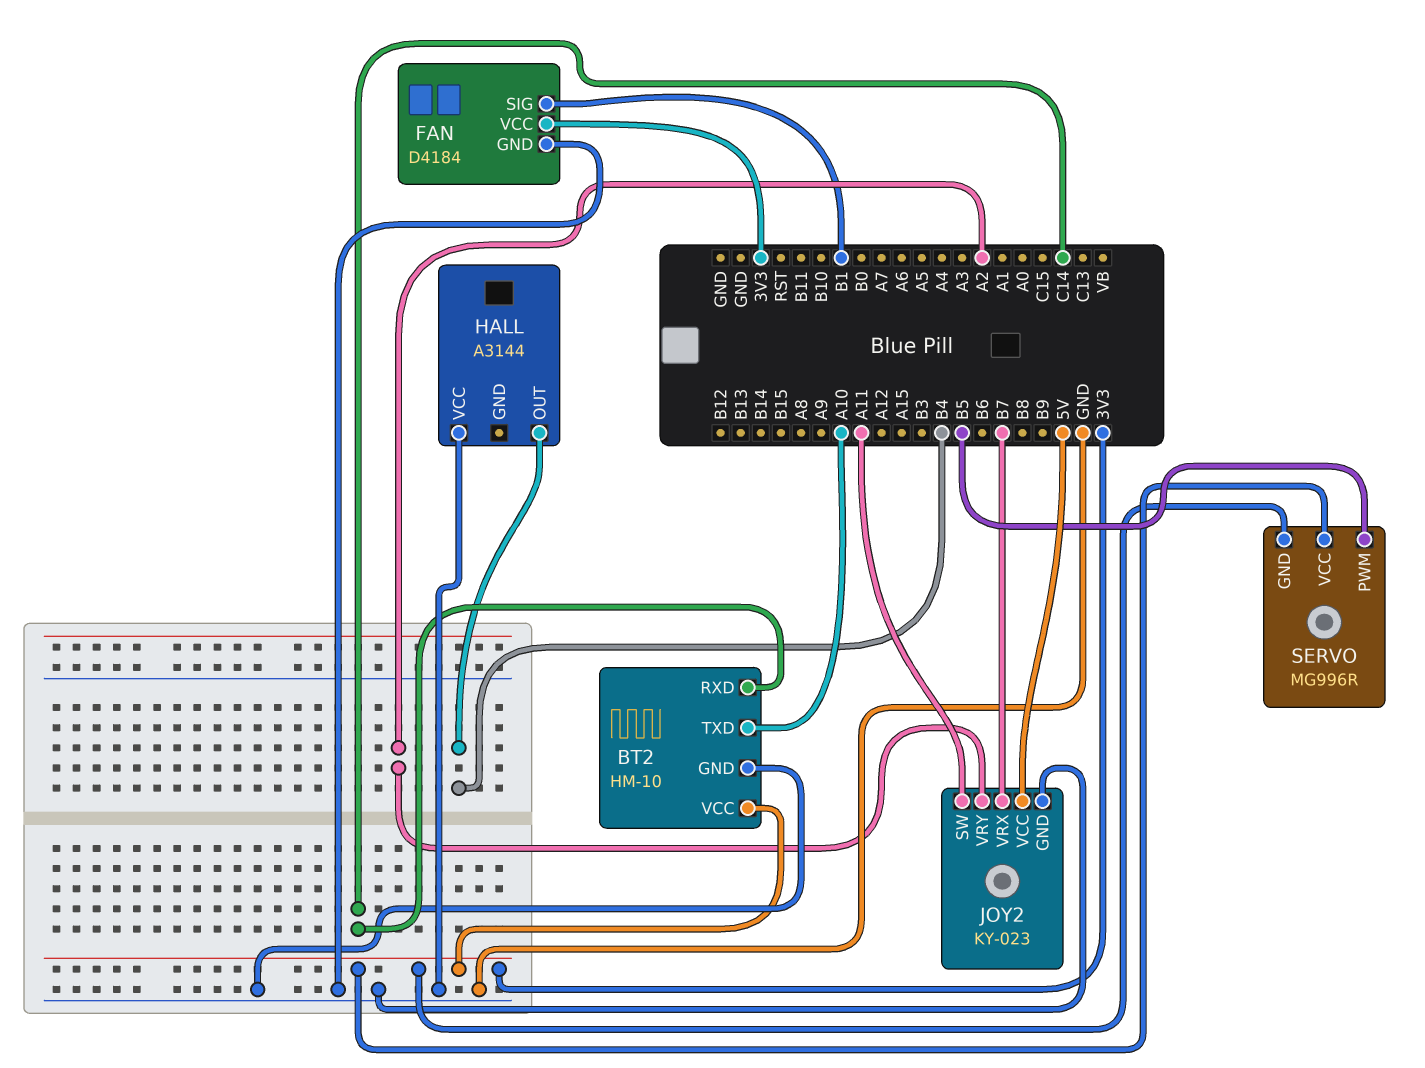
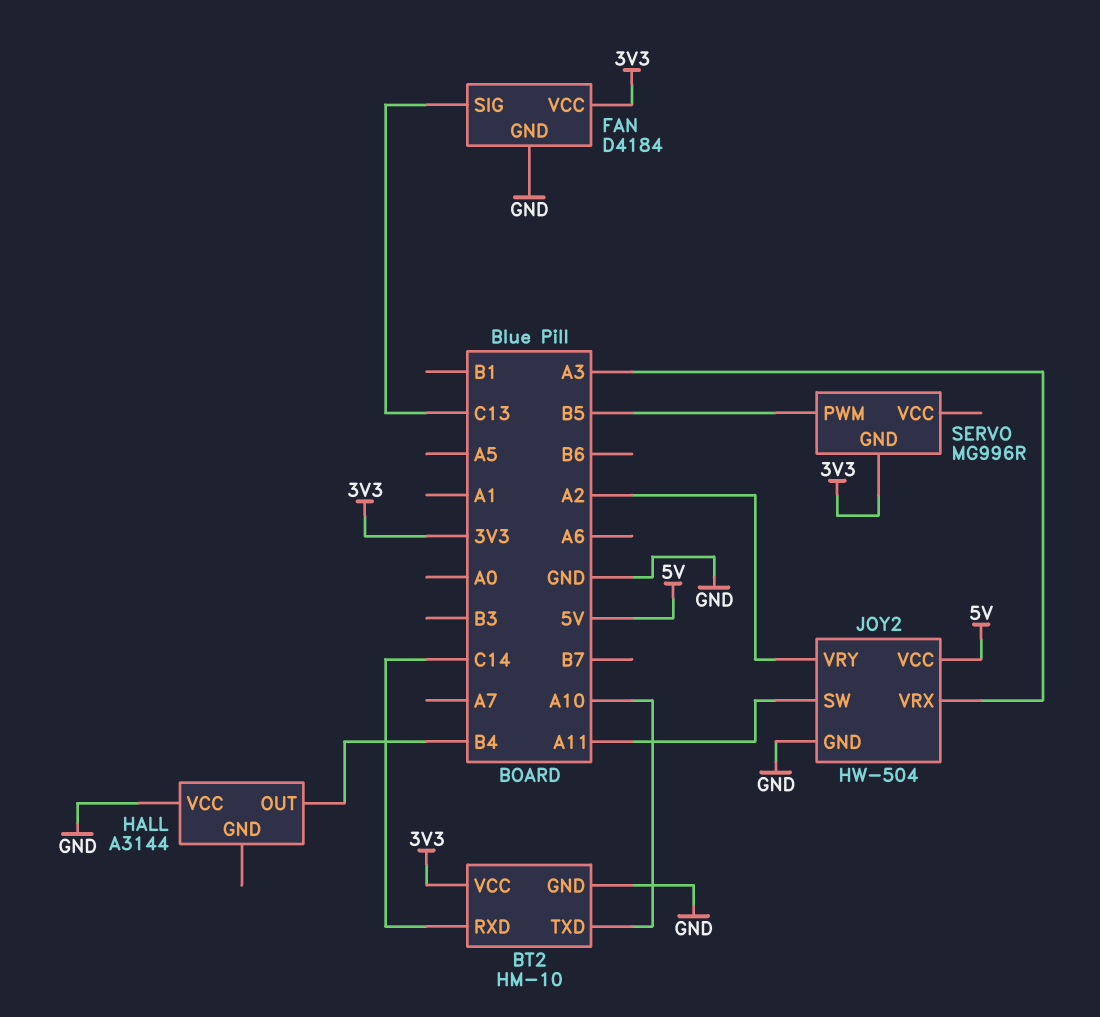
FAN pin SIG: B1 -> C13
JOY2: KY-023 -> HW-504
JOY2 pin VRX: B7 -> A3
SERVO pin VCC: 3V3 -> none

